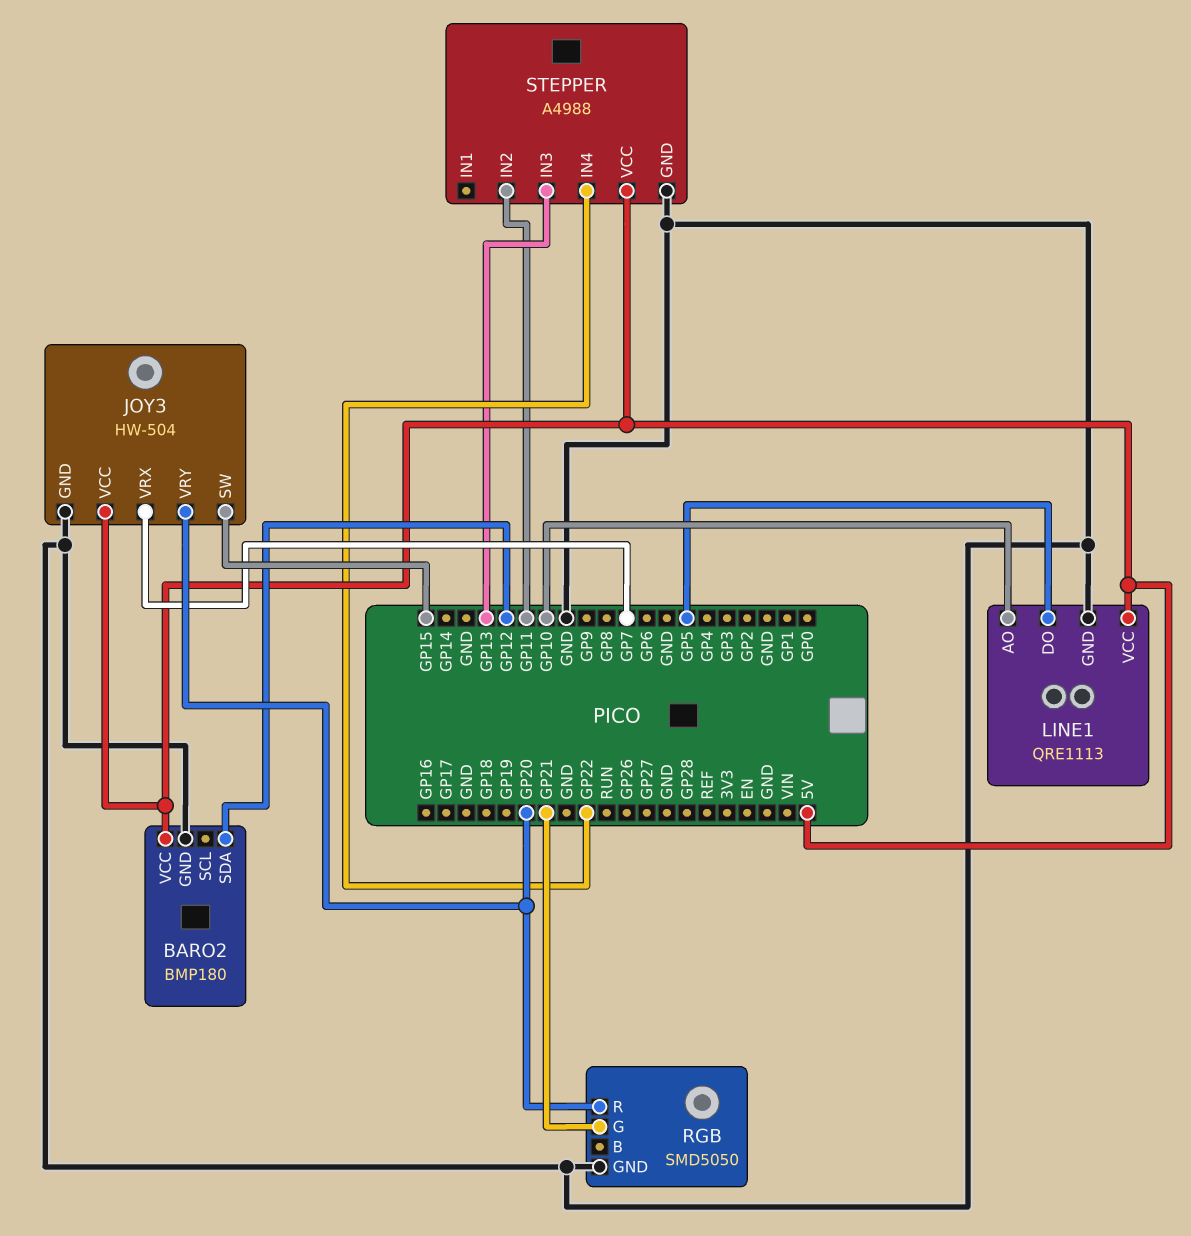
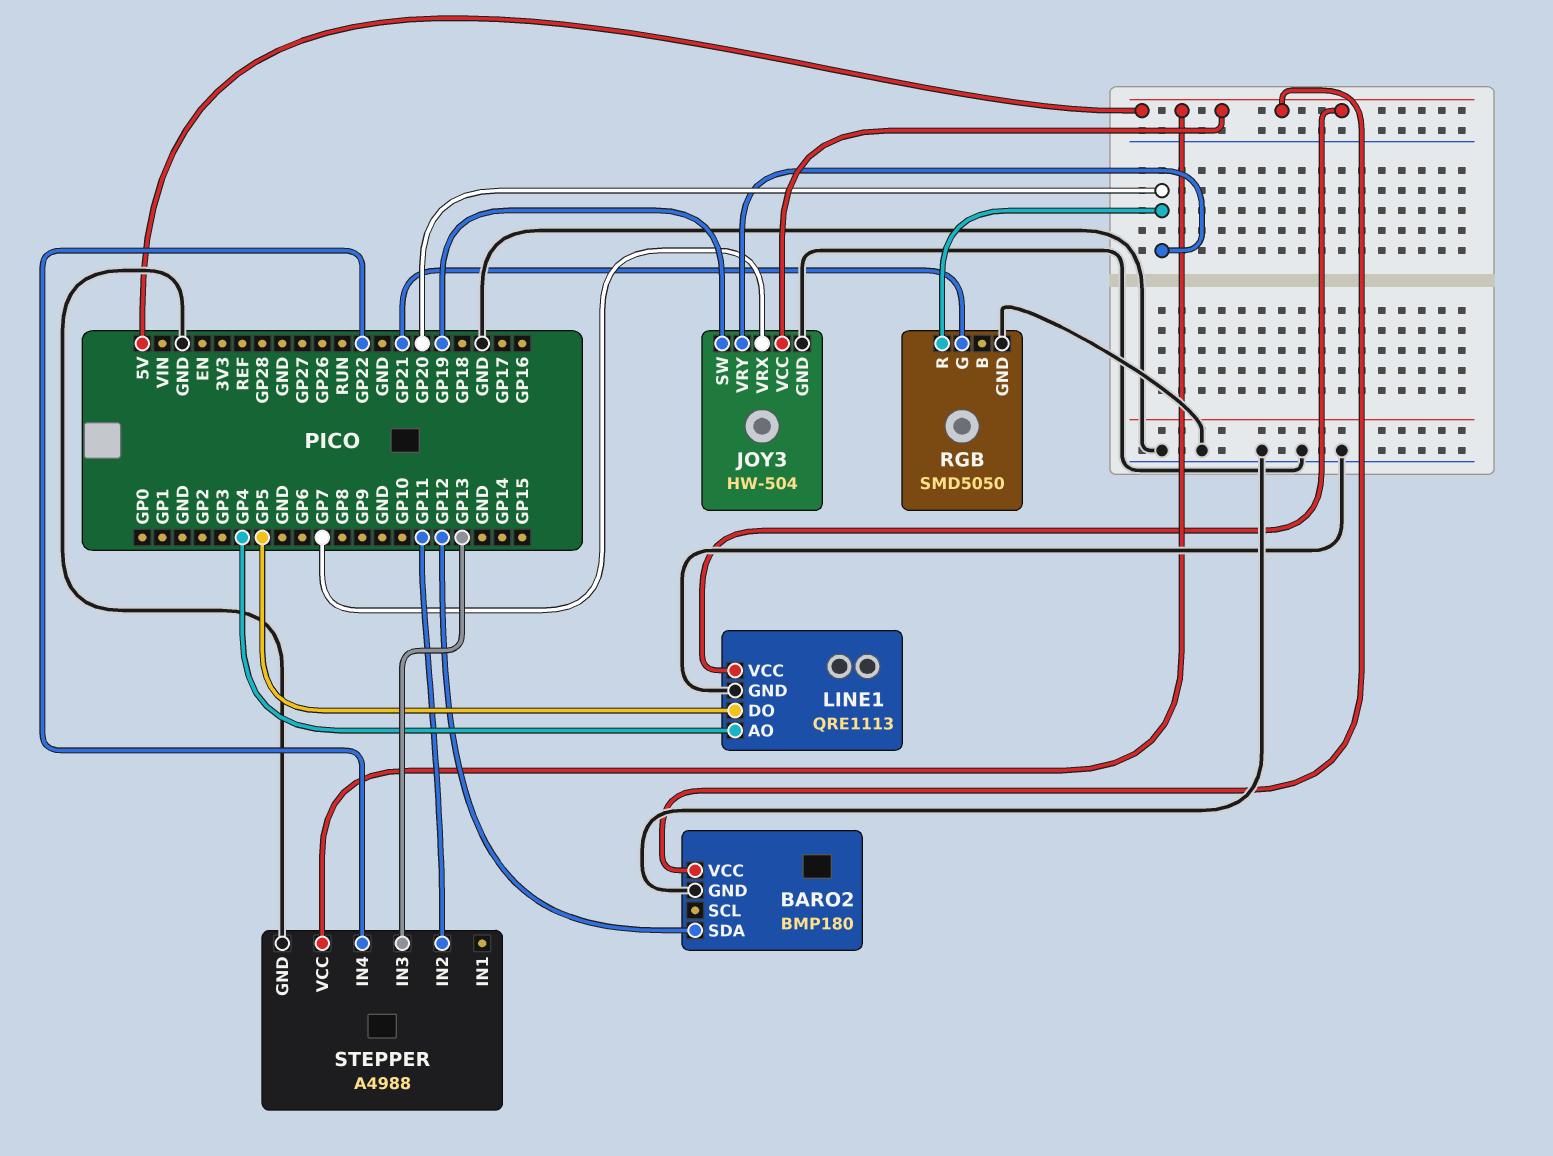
JOY3 pin SW: GP15 -> GP19
LINE1 pin AO: GP10 -> GP4

